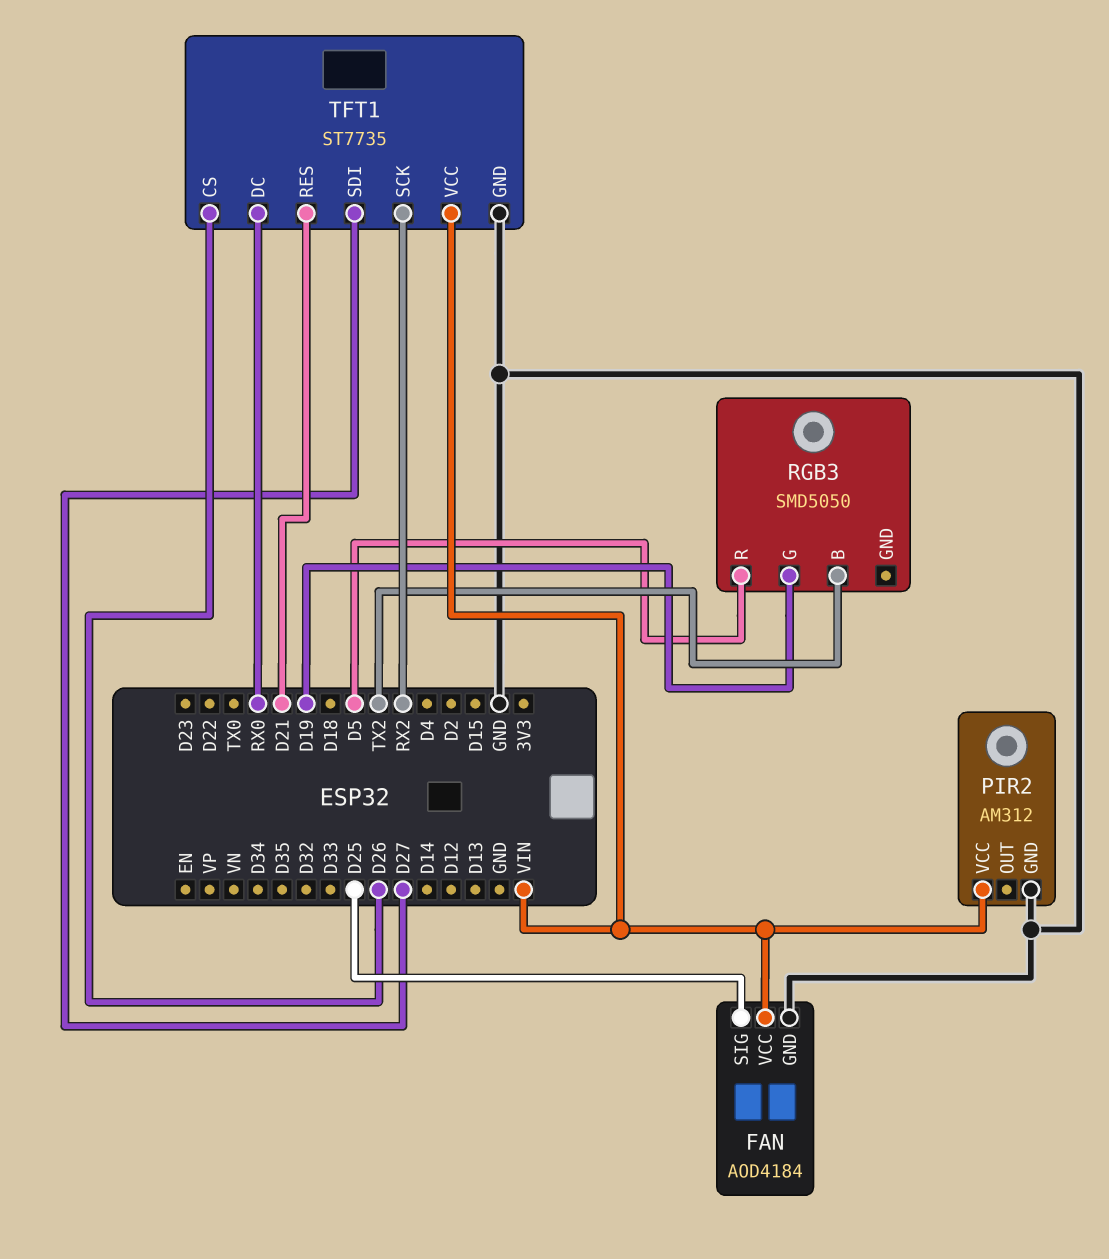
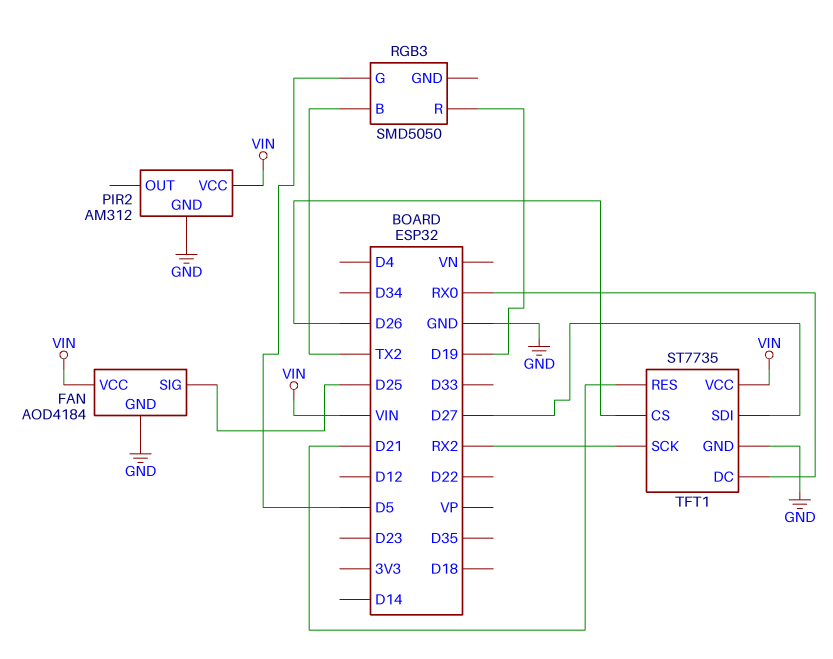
RGB3 pin G: D19 -> D5
RGB3 pin R: D5 -> D19

